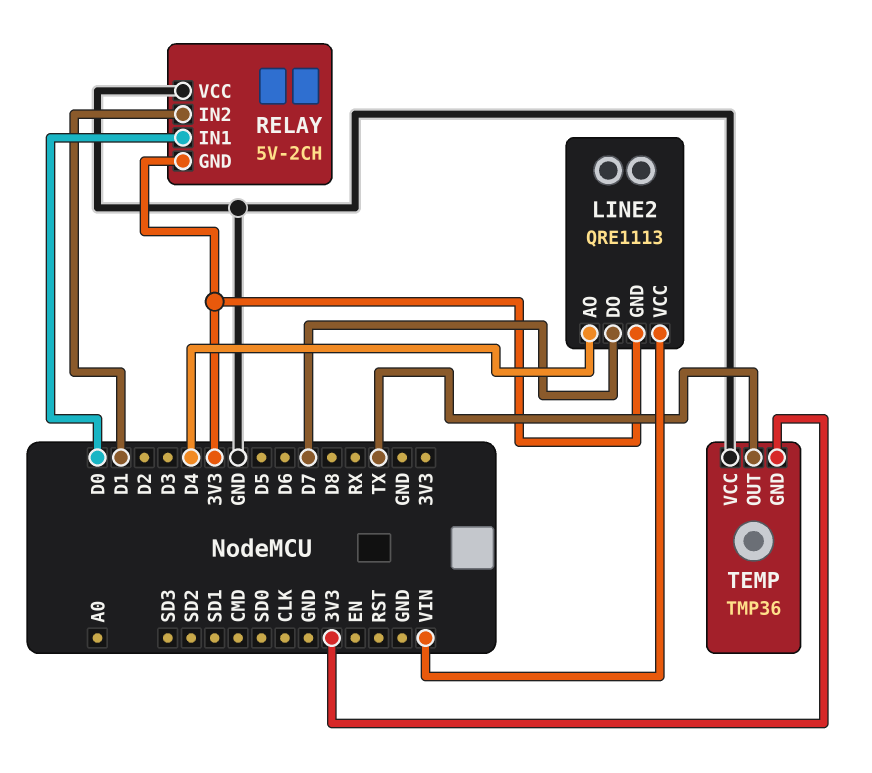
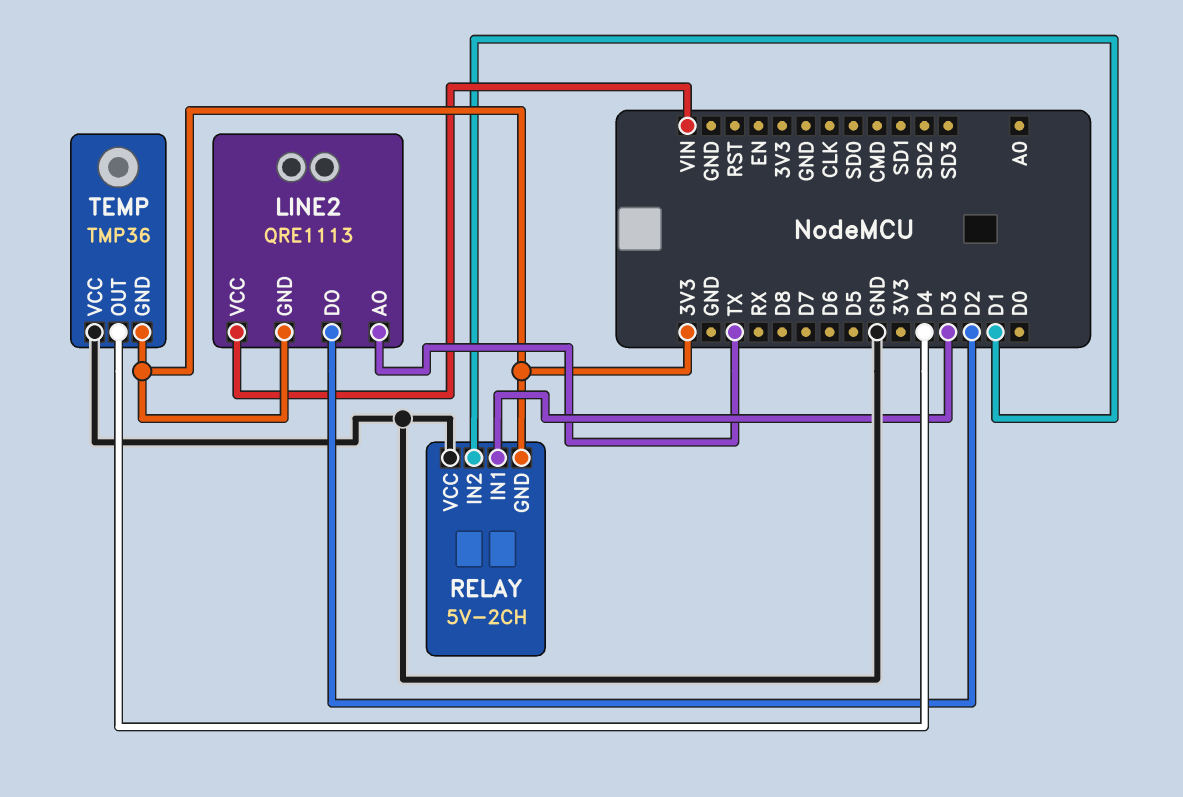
LINE2 pin AO: D4 -> TX
LINE2 pin DO: D7 -> D2
RELAY pin IN1: D0 -> D3
TEMP pin OUT: TX -> D4

